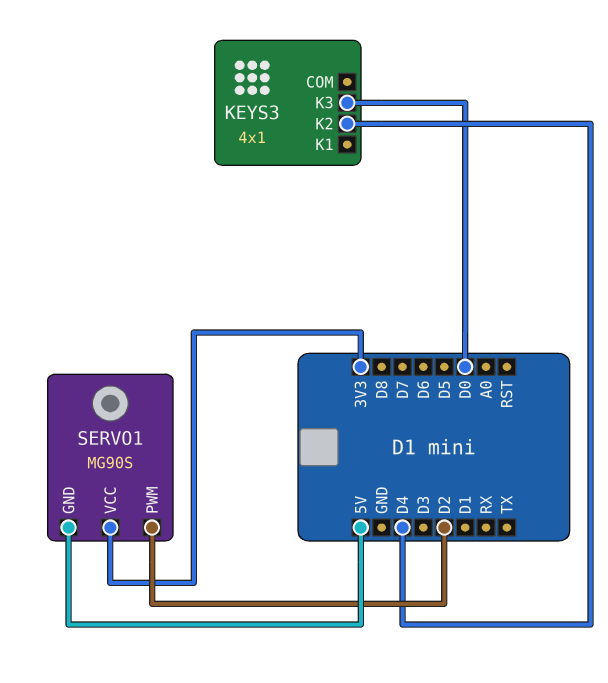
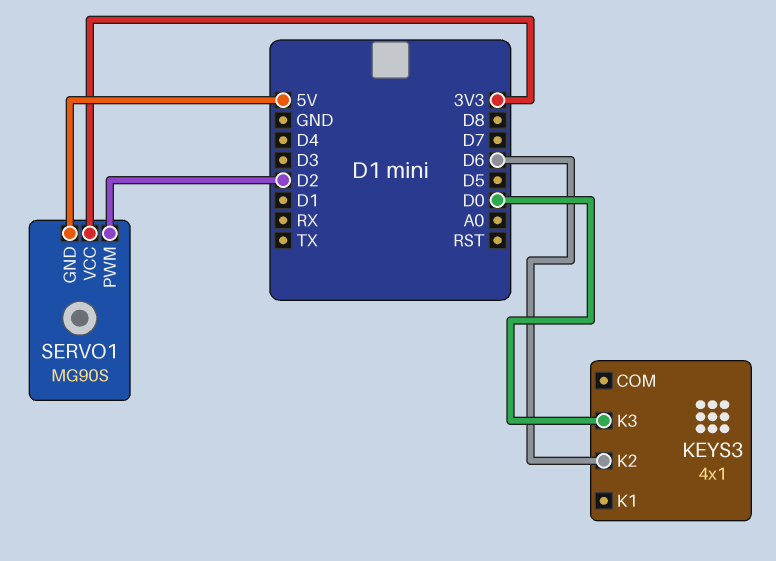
KEYS3 pin K2: D4 -> D6

